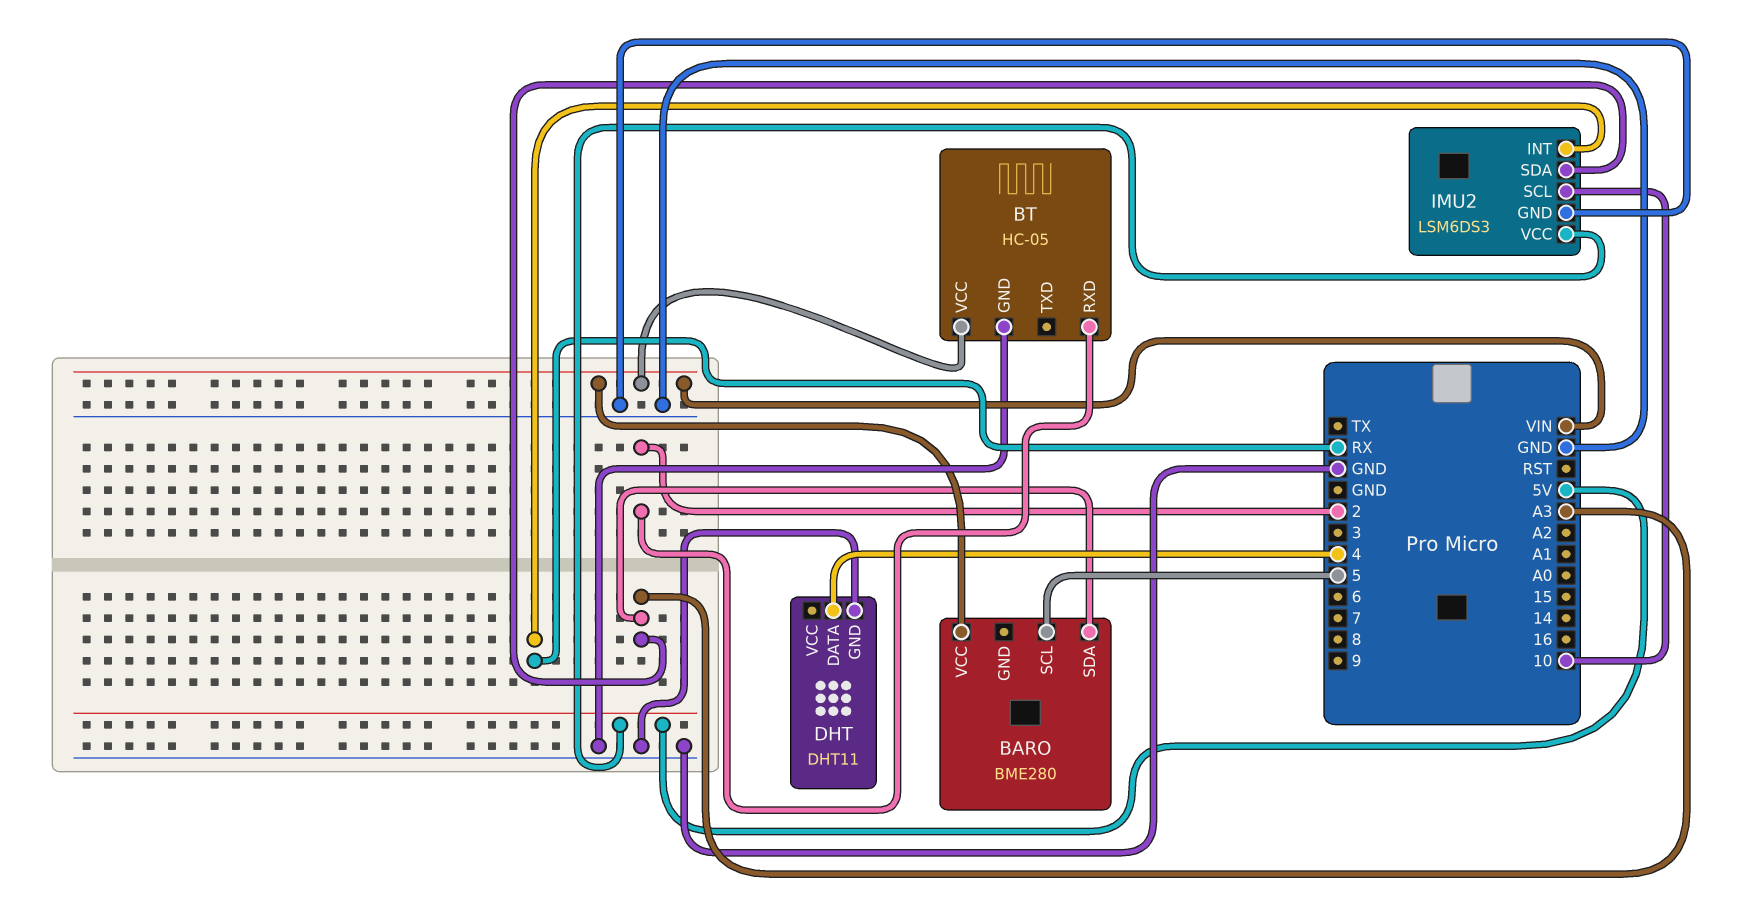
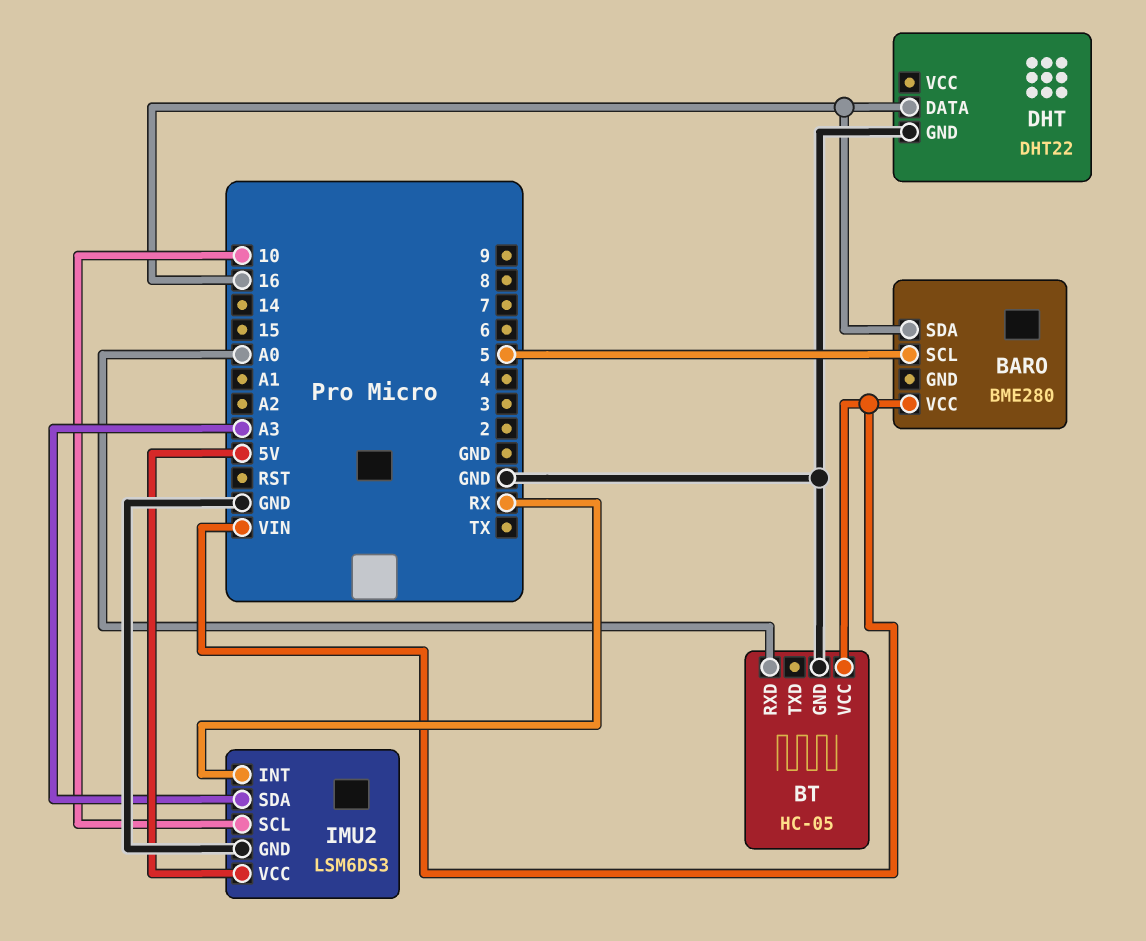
BARO pin SDA: A3 -> 16
BT pin RXD: 2 -> A0
DHT: DHT11 -> DHT22
DHT pin DATA: 4 -> 16

